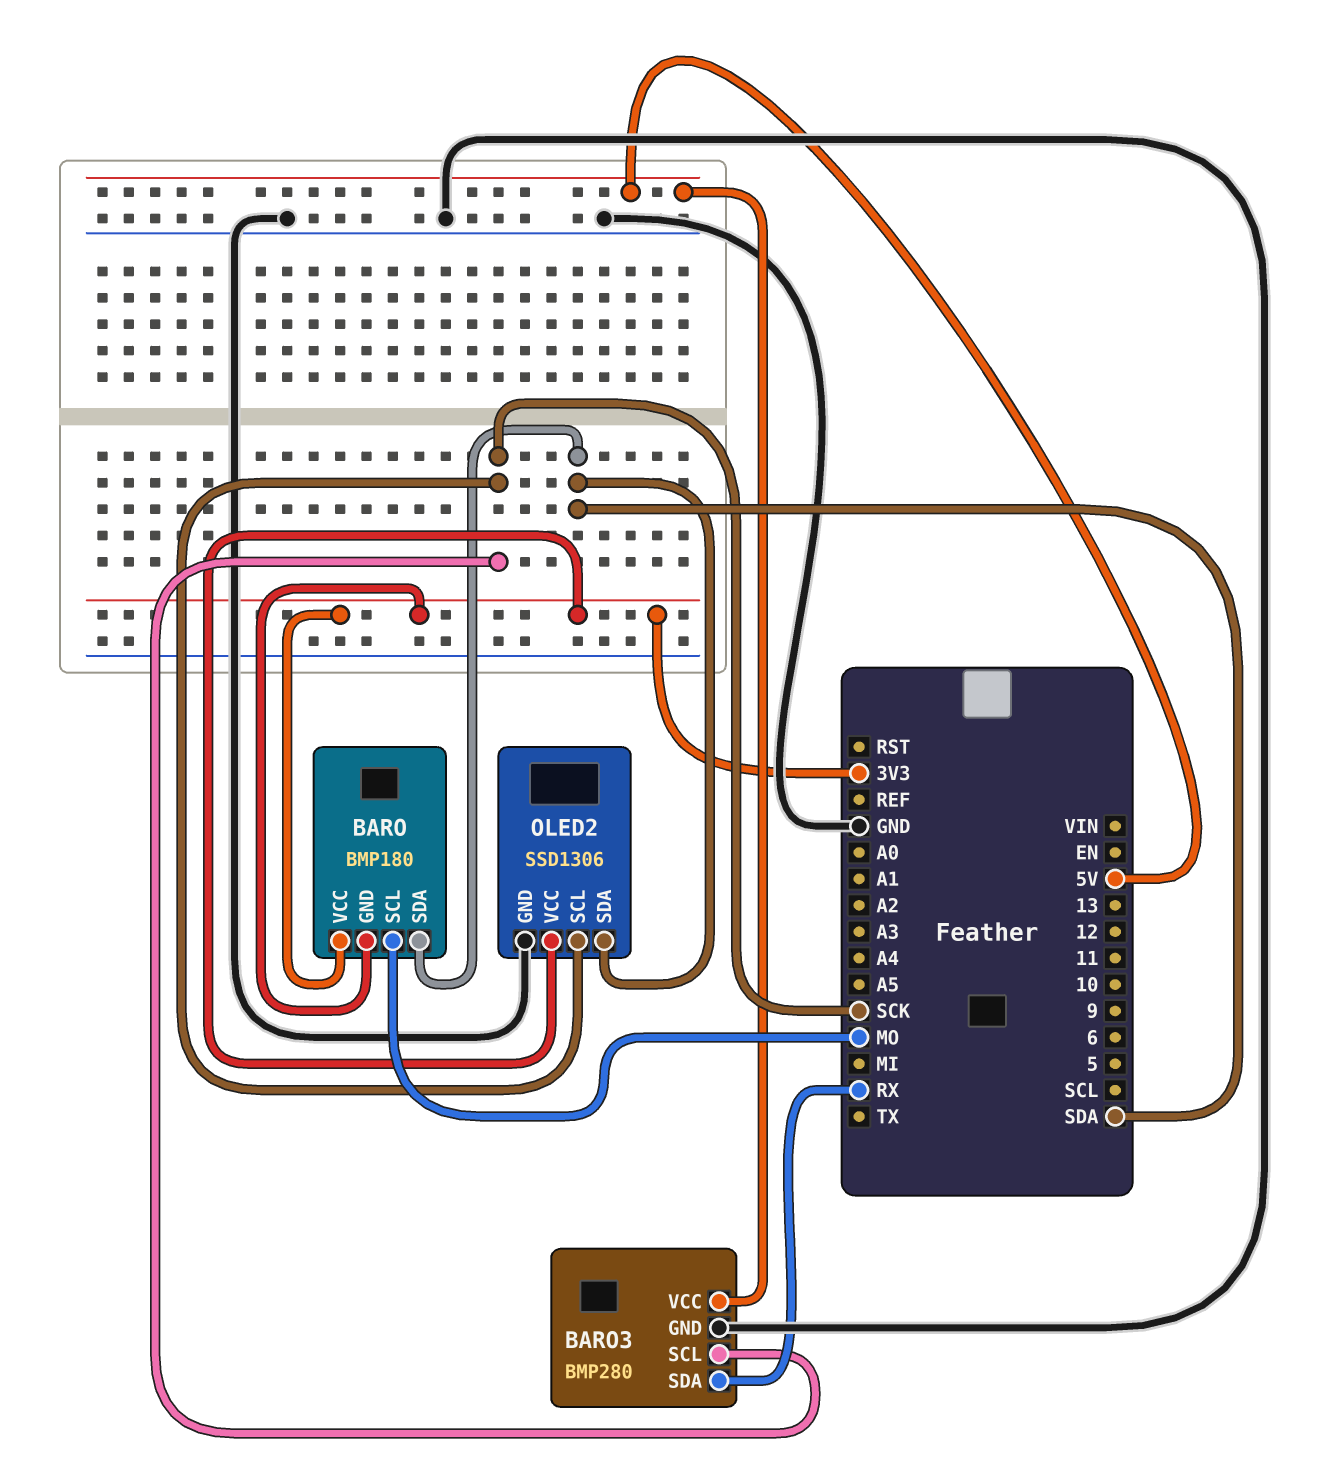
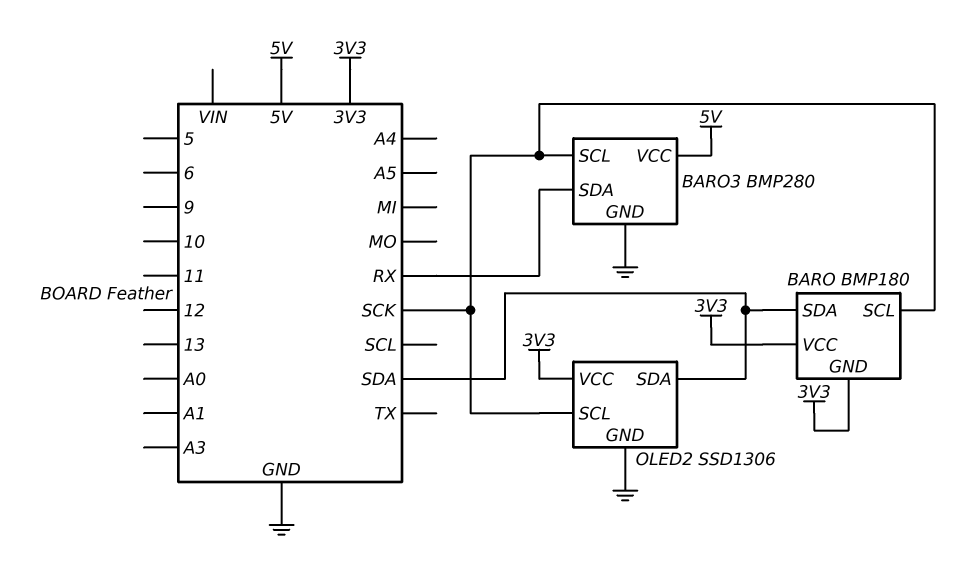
BARO pin SCL: MO -> SCK

